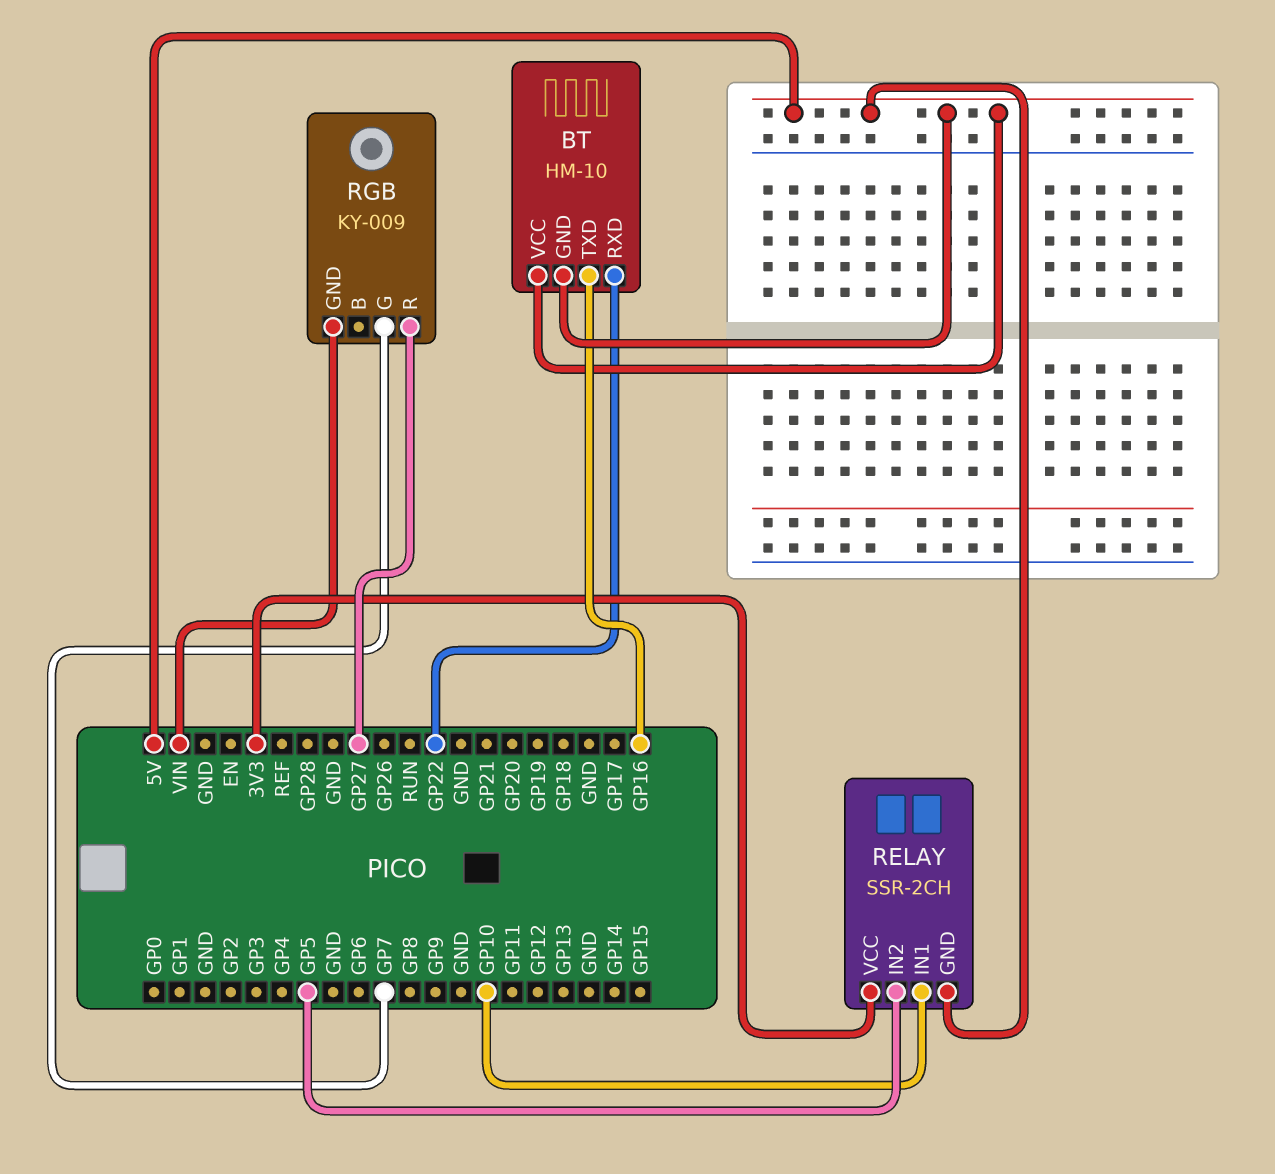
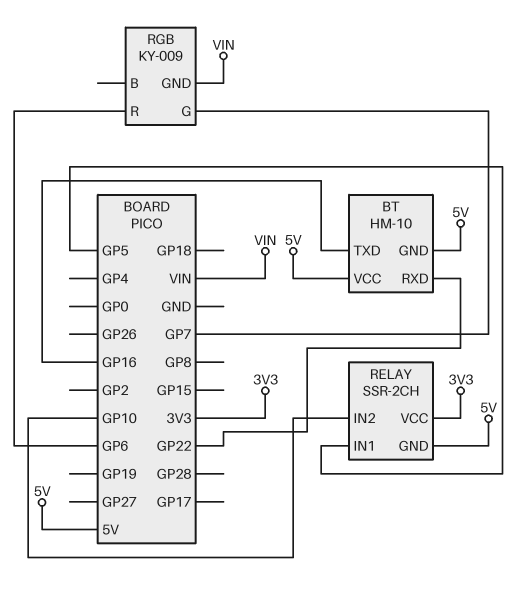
RELAY pin IN1: GP10 -> GP5
RELAY pin IN2: GP5 -> GP10
RGB pin R: GP27 -> GP6

